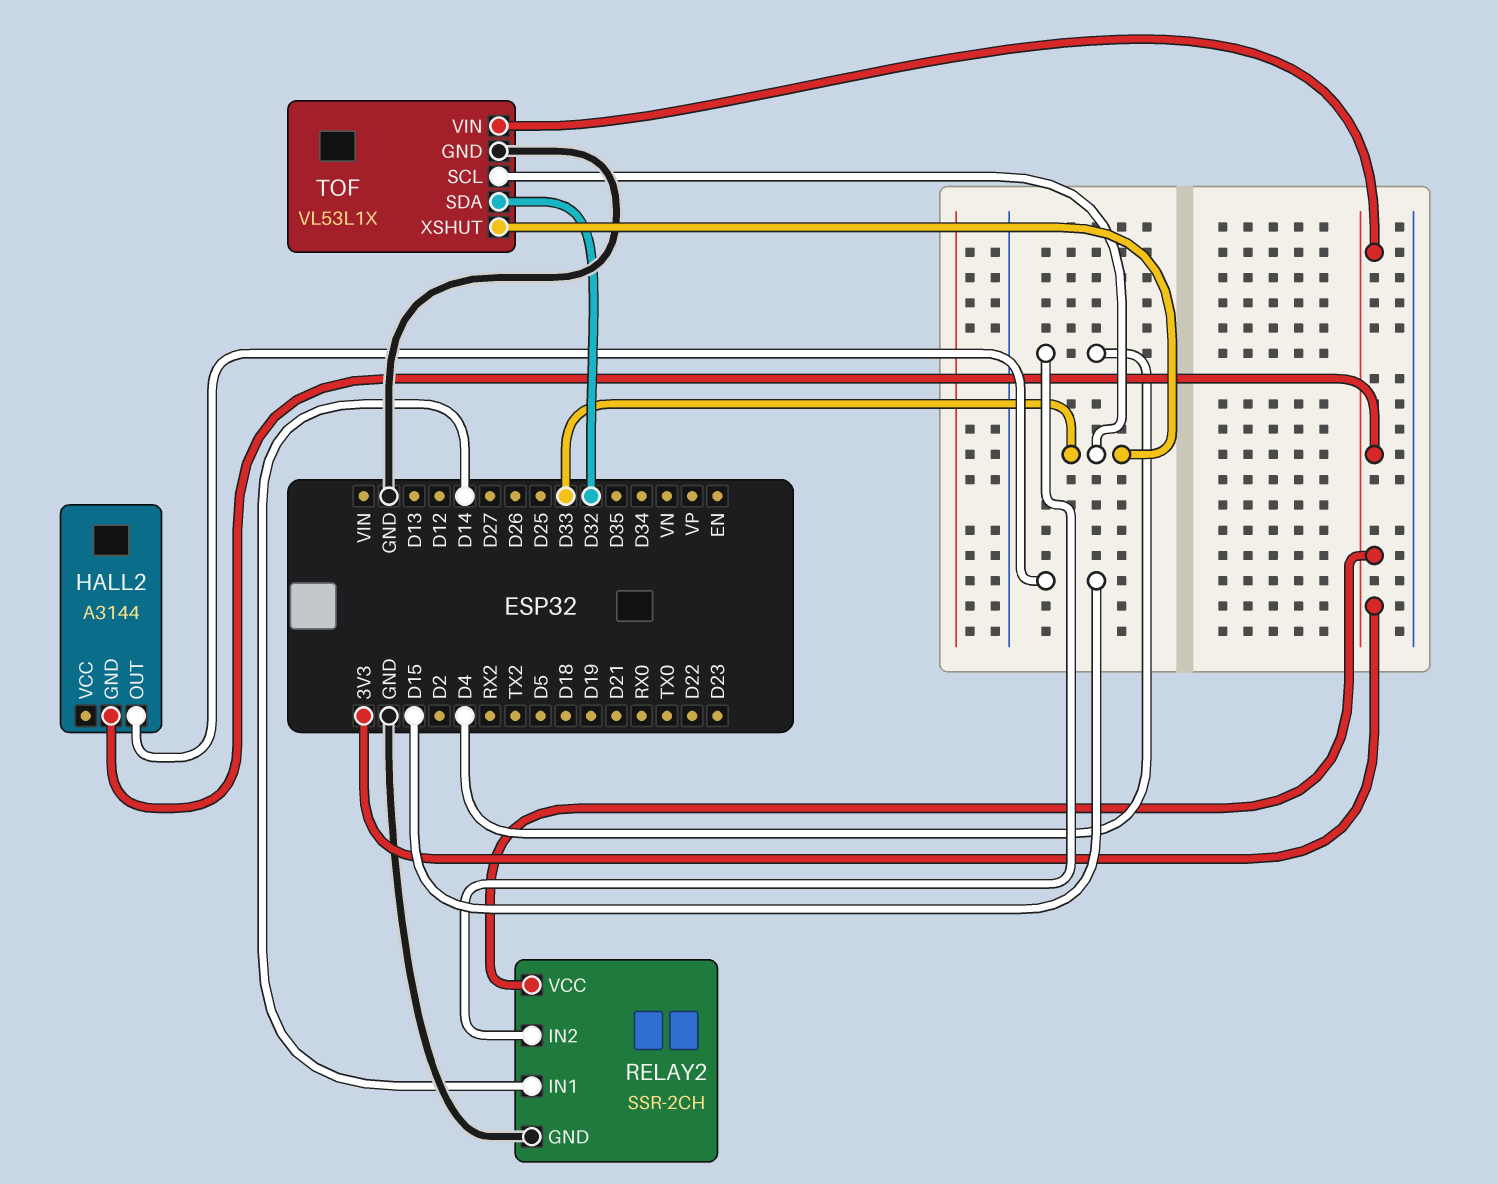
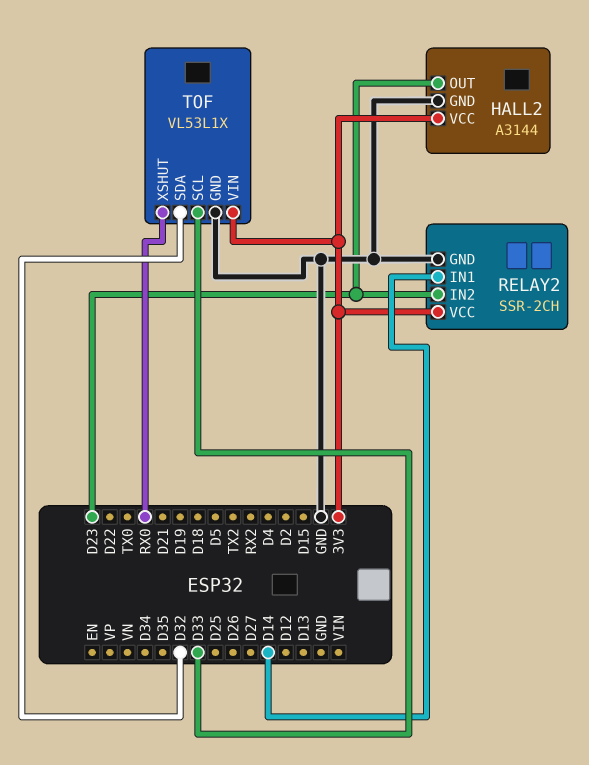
HALL2 pin GND: 3V3 -> GND
HALL2 pin OUT: D15 -> D23
HALL2 pin VCC: none -> 3V3
RELAY2 pin IN2: D4 -> D23
TOF pin XSHUT: D33 -> RX0

